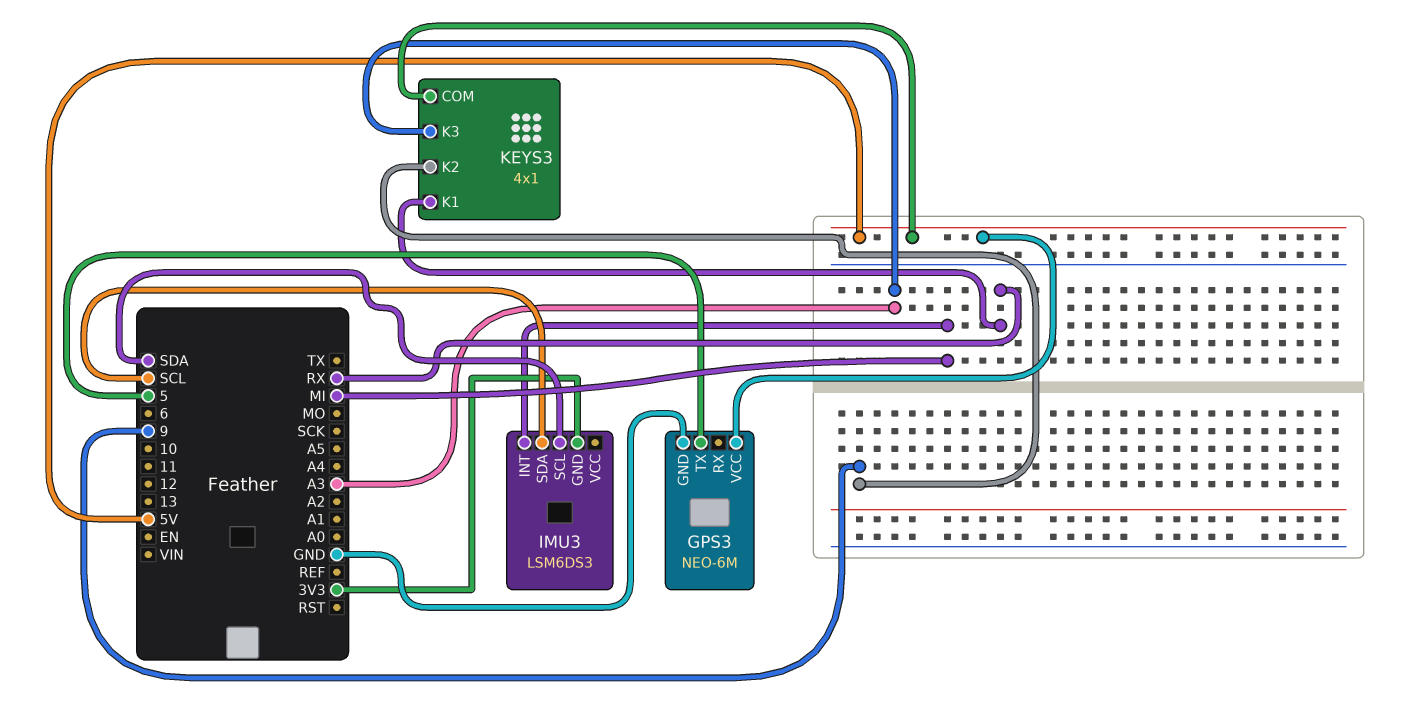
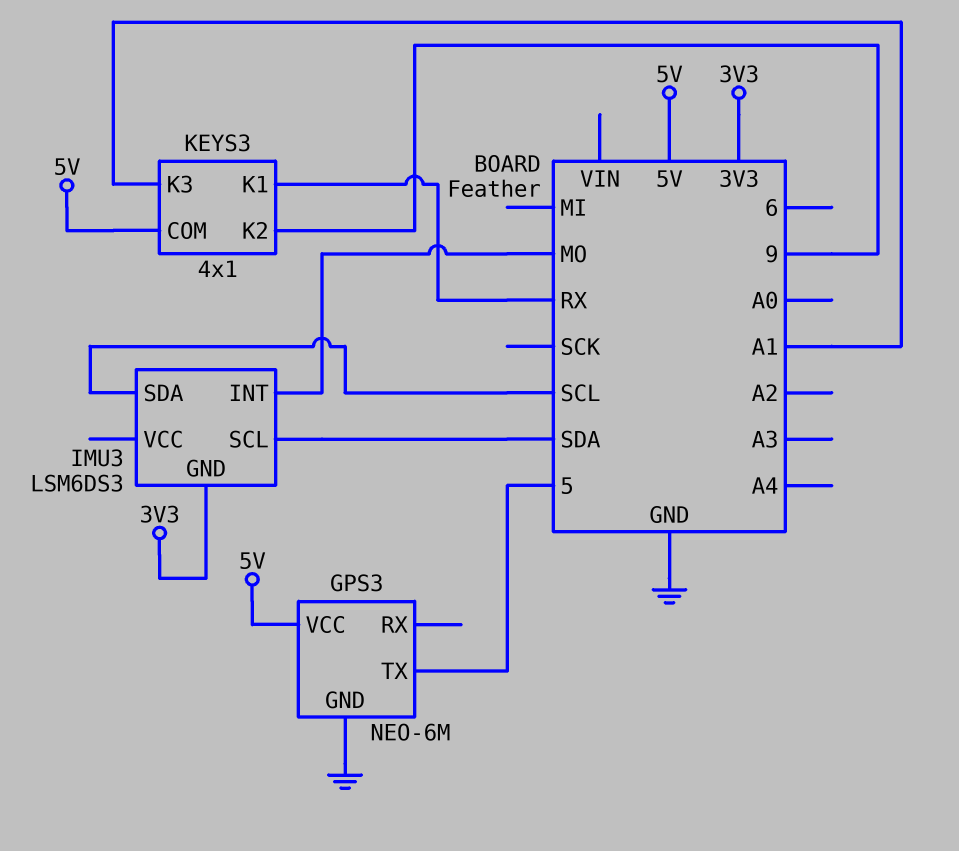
IMU3 pin INT: MI -> MO
KEYS3 pin K3: A3 -> A1

